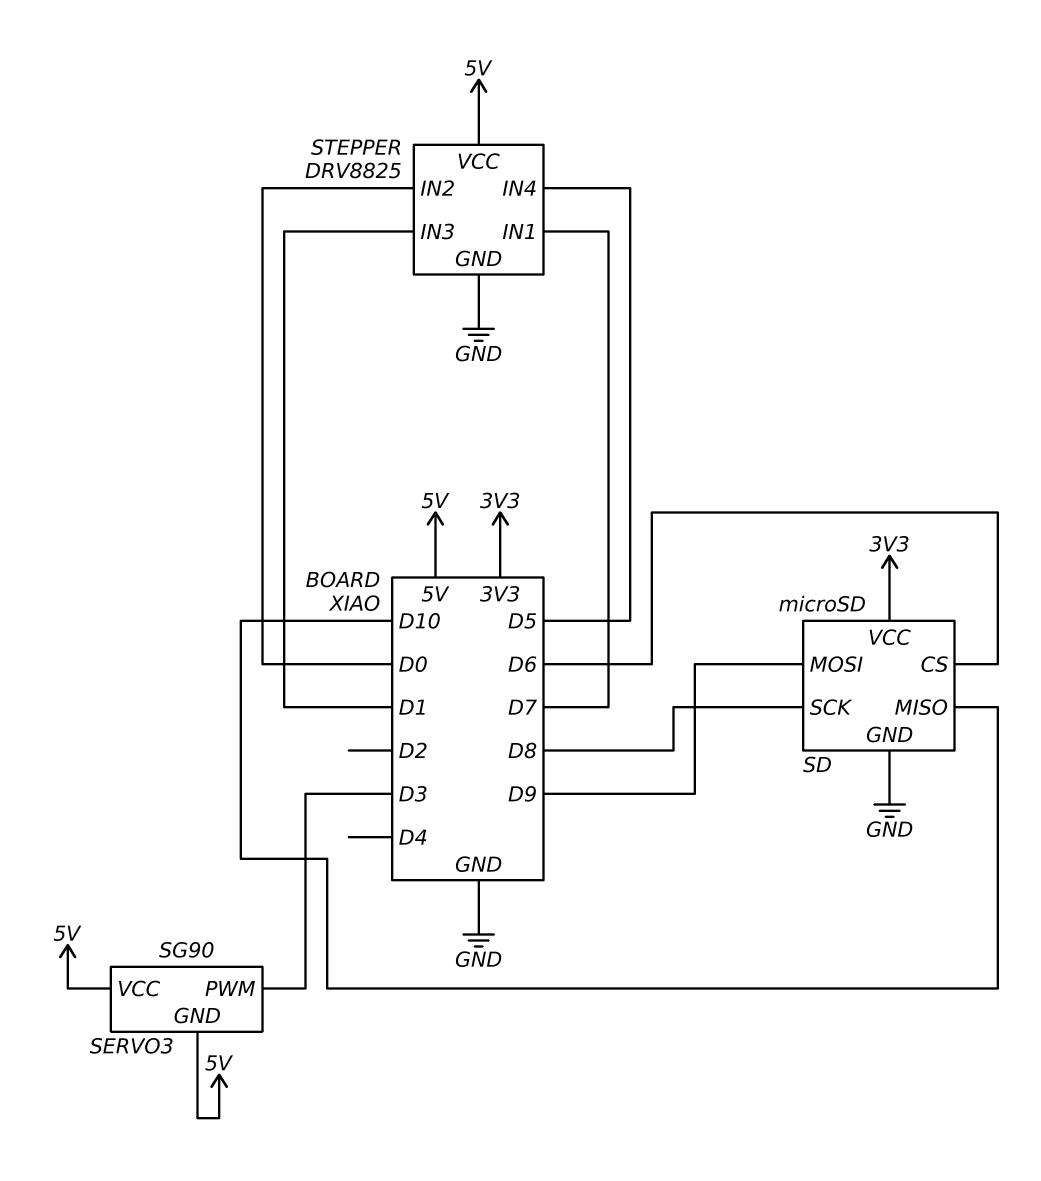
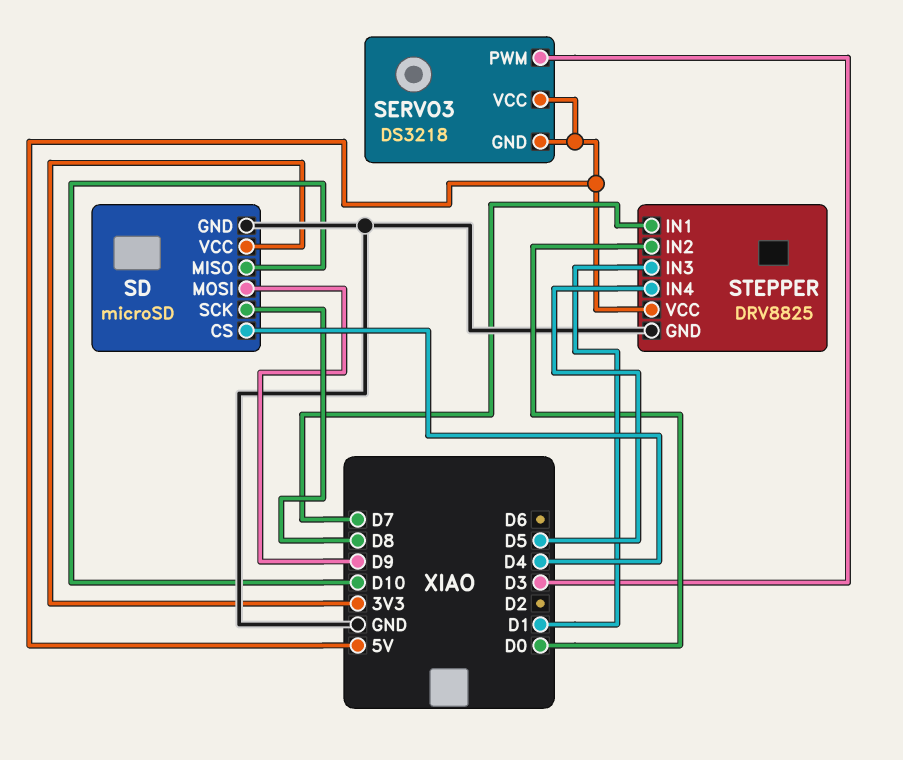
SD pin CS: D6 -> D4
SERVO3: SG90 -> DS3218

